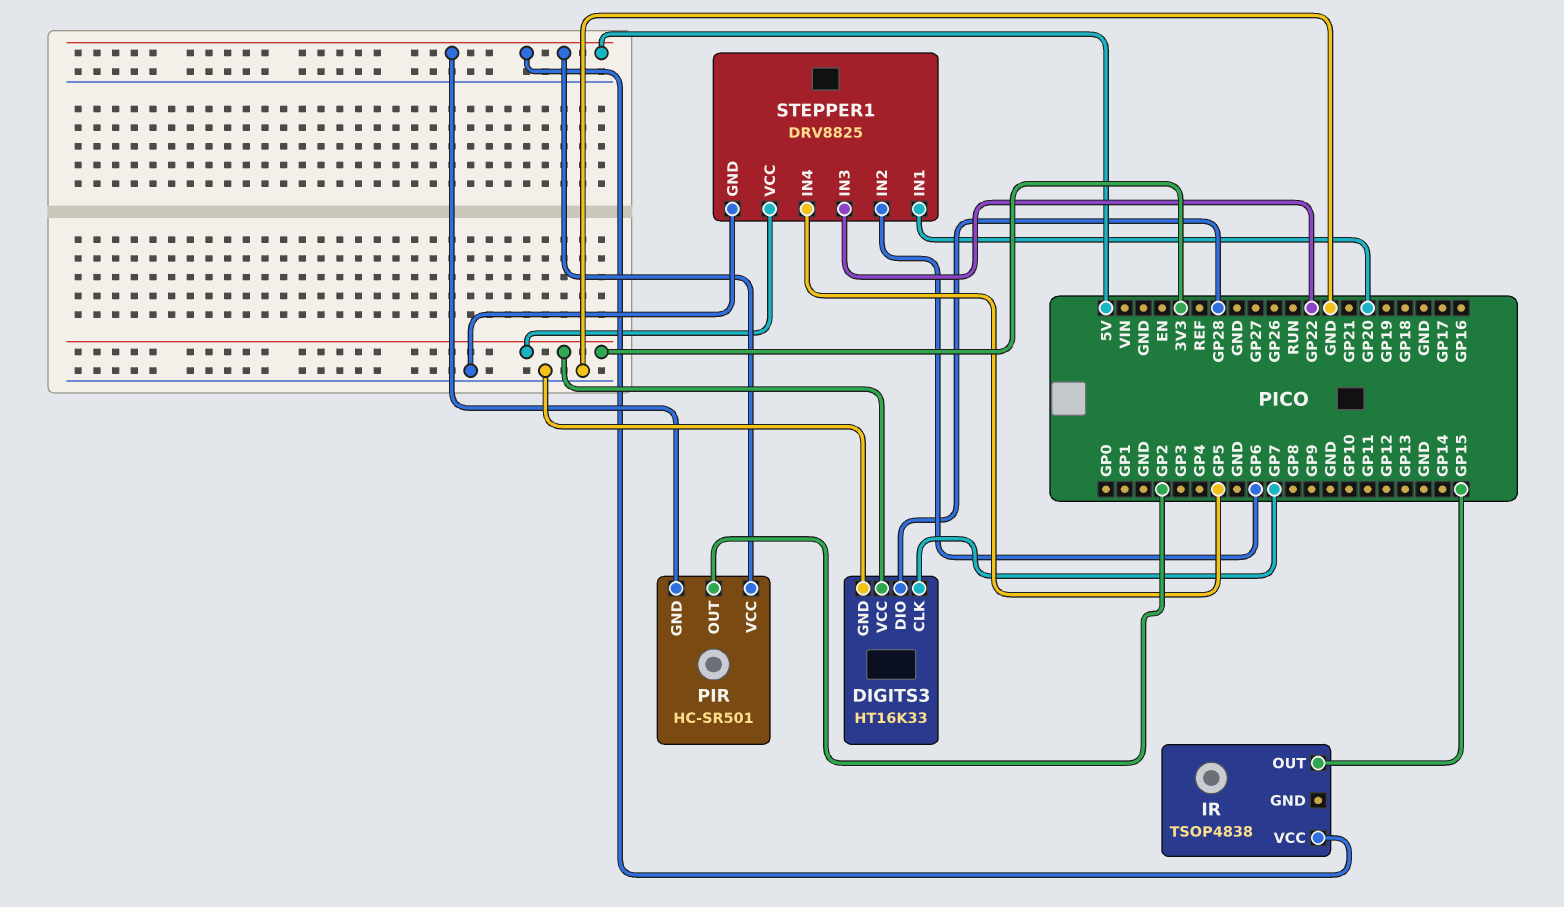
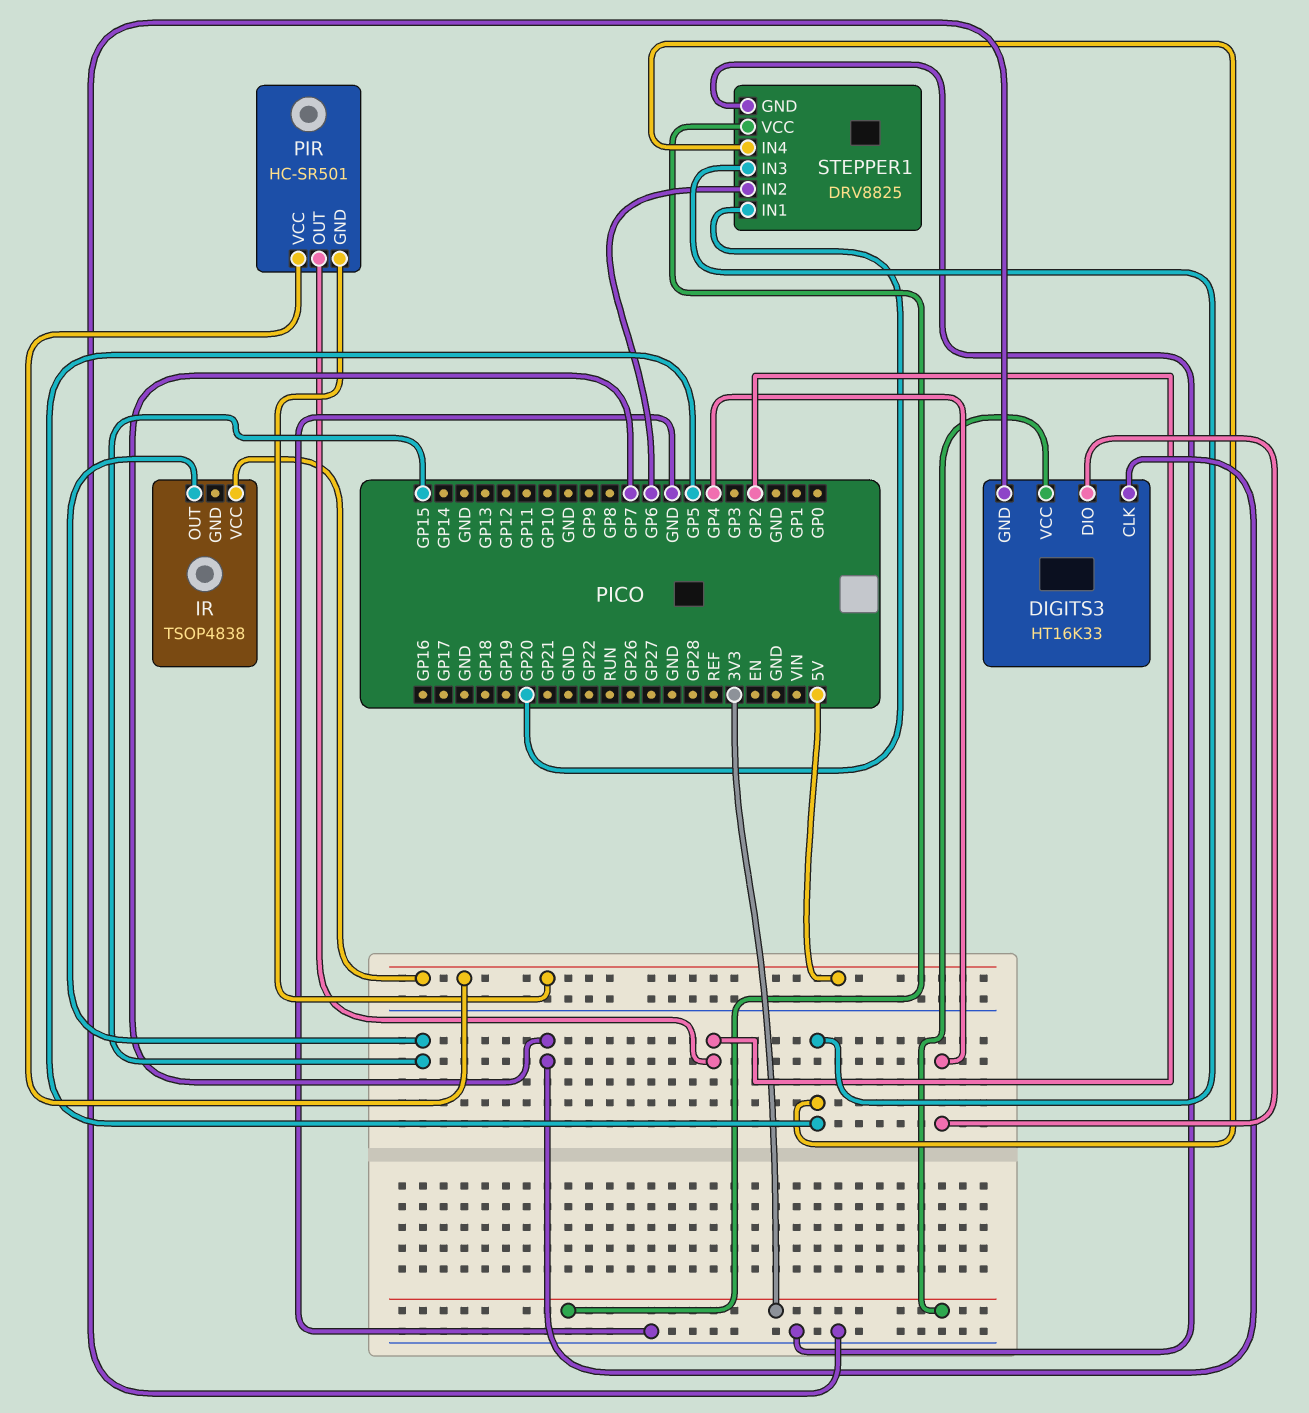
DIGITS3 pin DIO: GP28 -> GP4
STEPPER1 pin IN3: GP22 -> GP5

